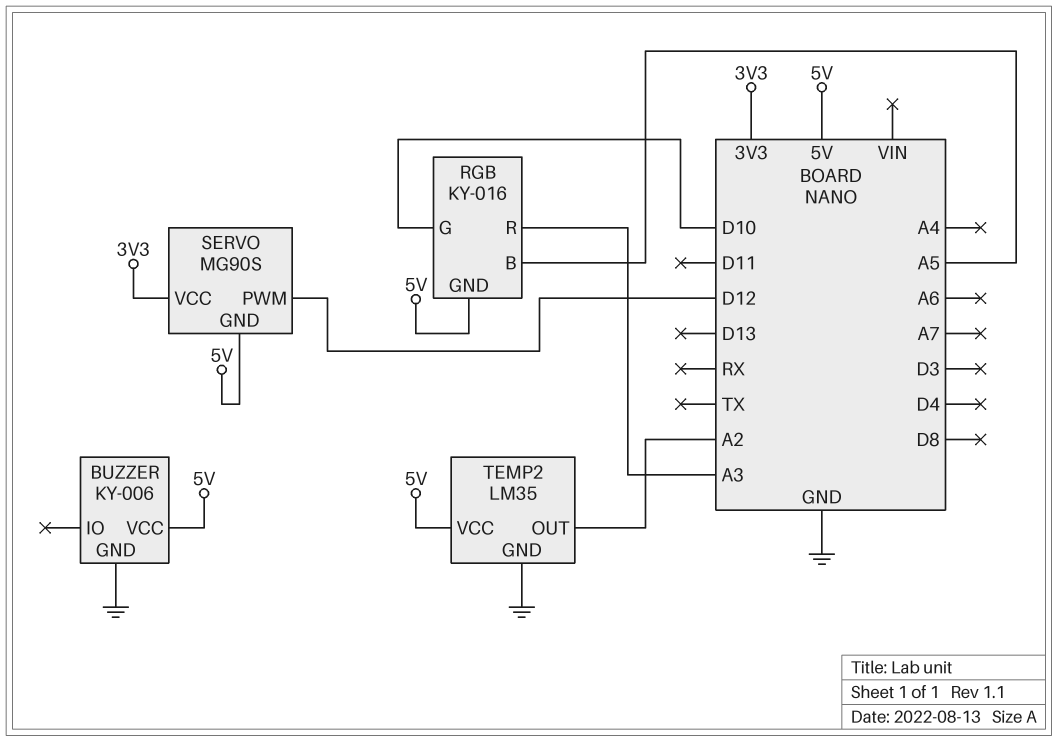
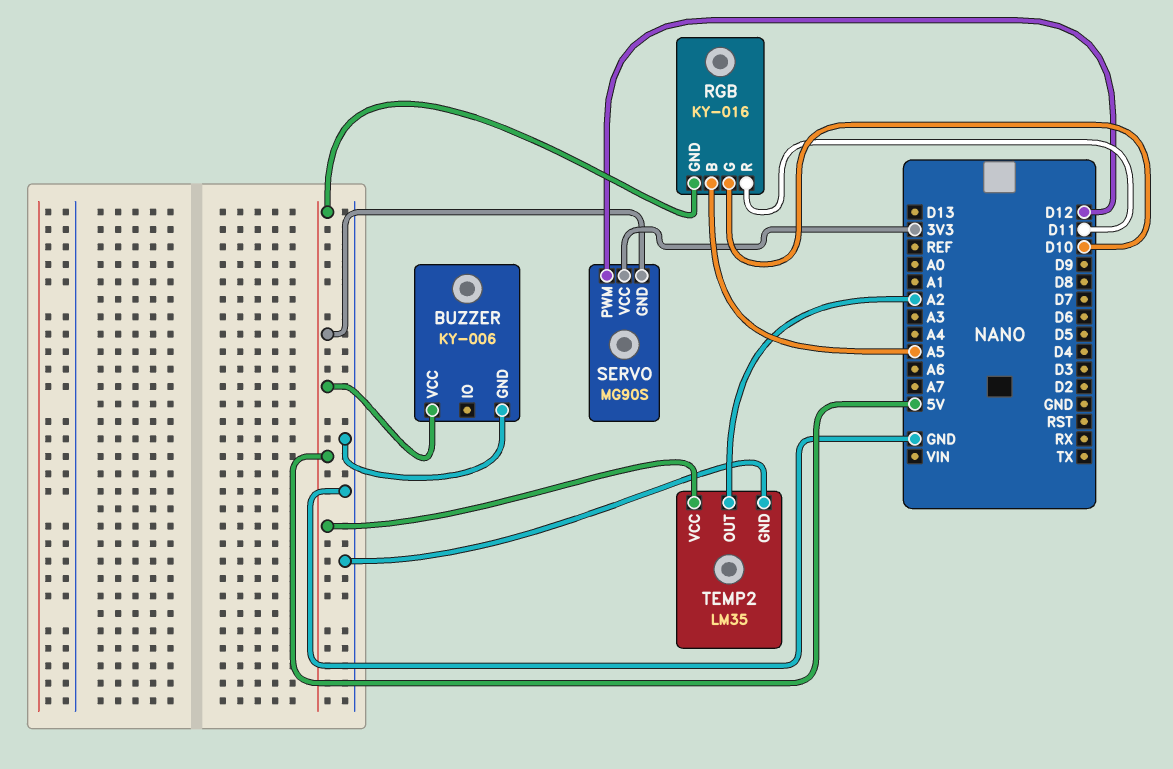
RGB pin R: A3 -> D11

